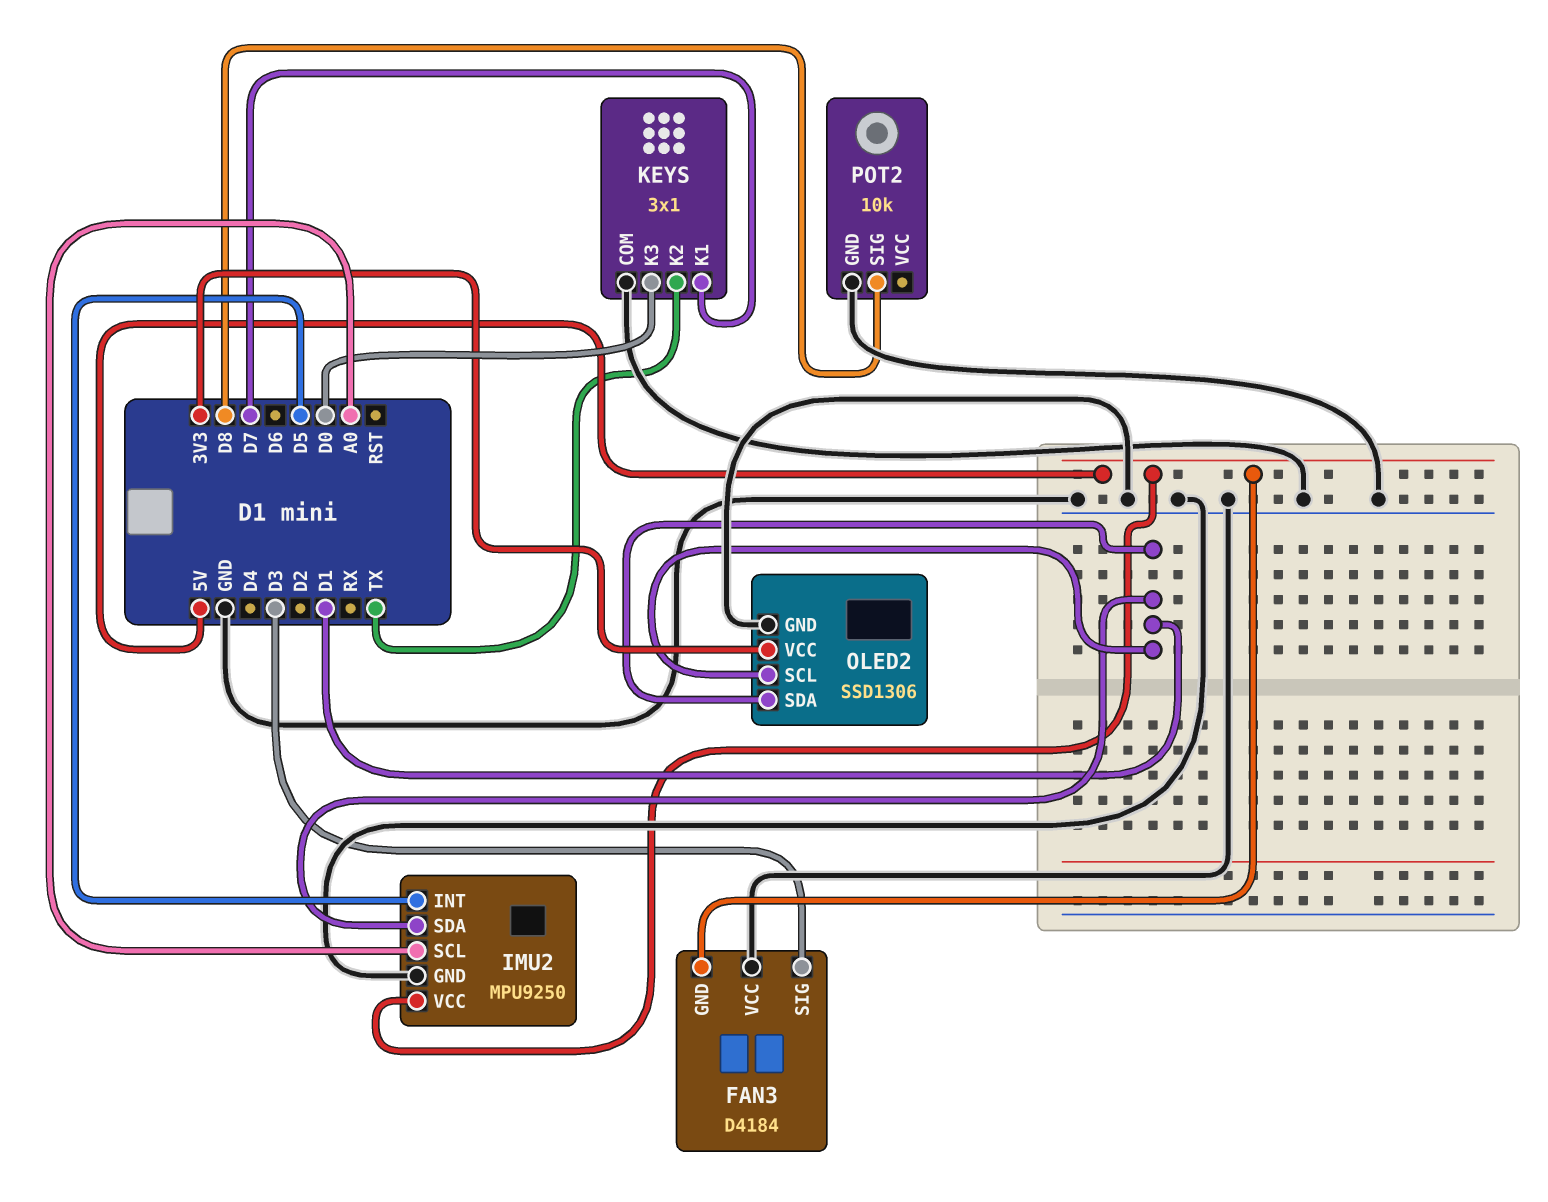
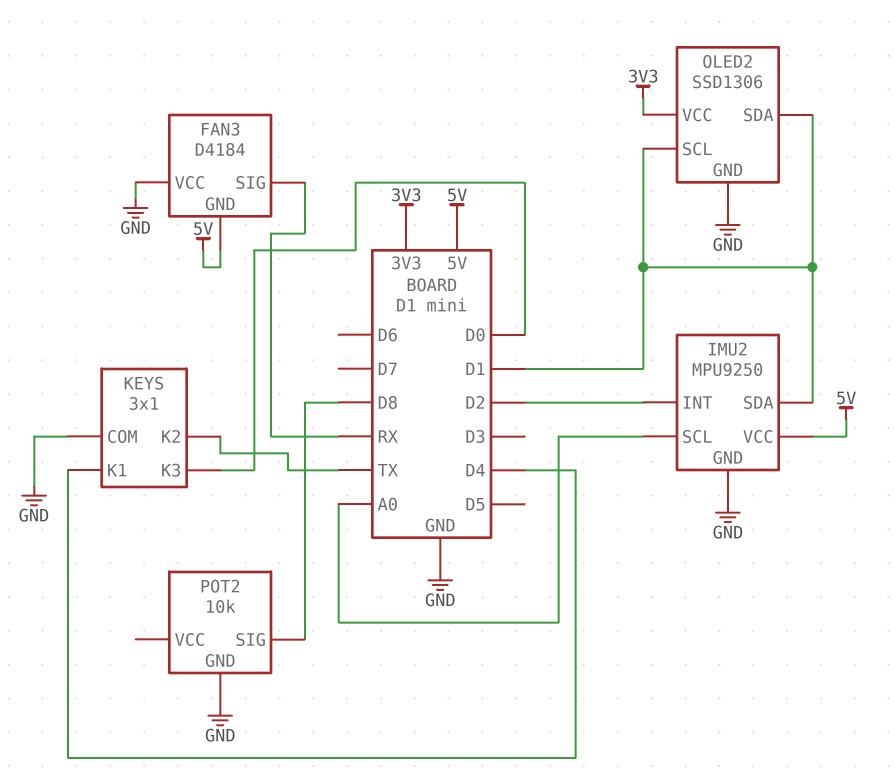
FAN3 pin SIG: D3 -> RX
IMU2 pin INT: D5 -> D2
KEYS pin K1: D7 -> D4

